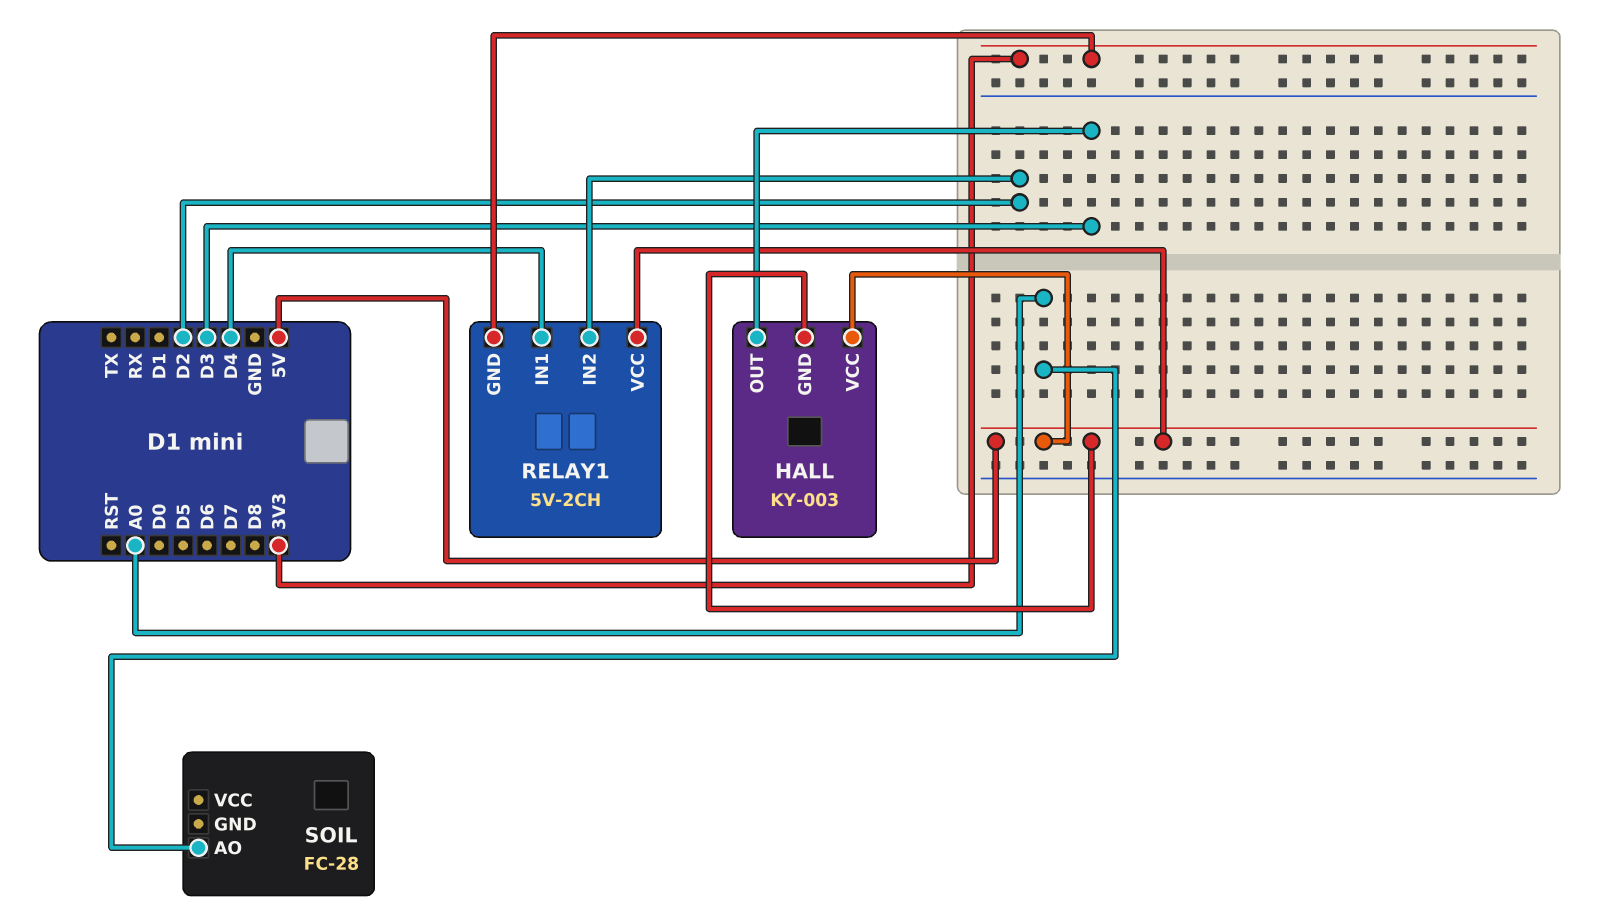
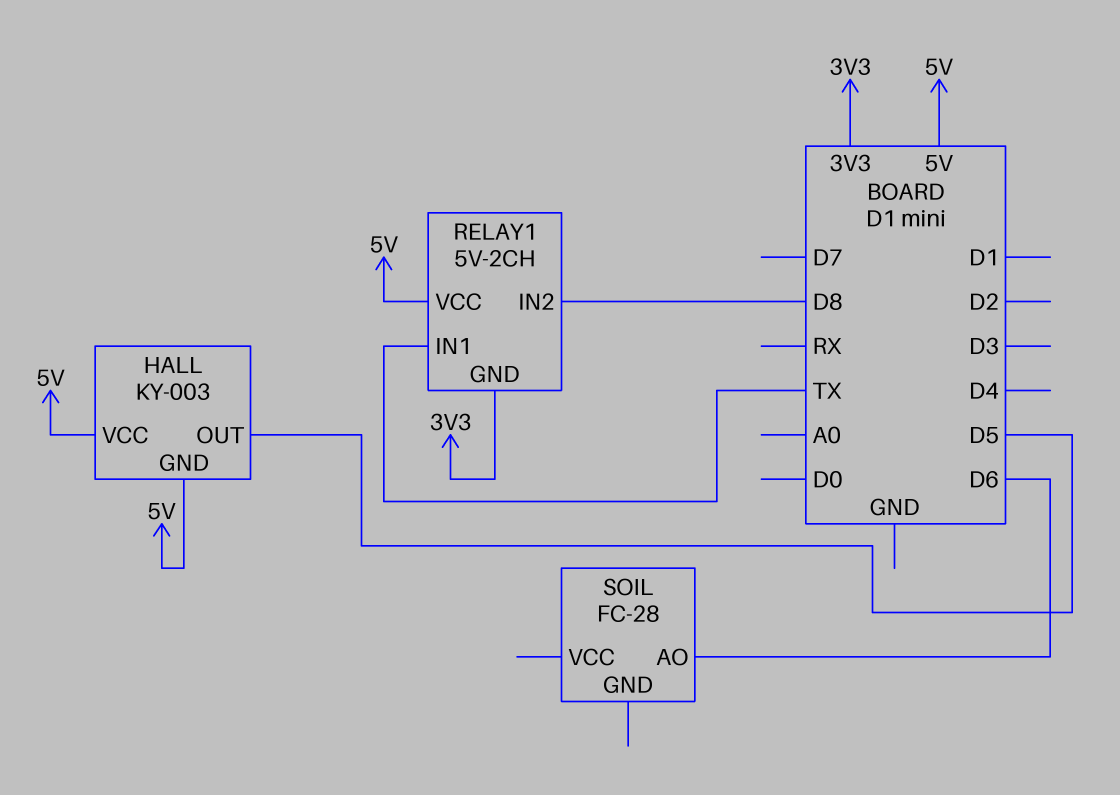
HALL pin OUT: D3 -> D5
RELAY1 pin IN1: D4 -> TX
RELAY1 pin IN2: D2 -> D8
SOIL pin AO: A0 -> D6

